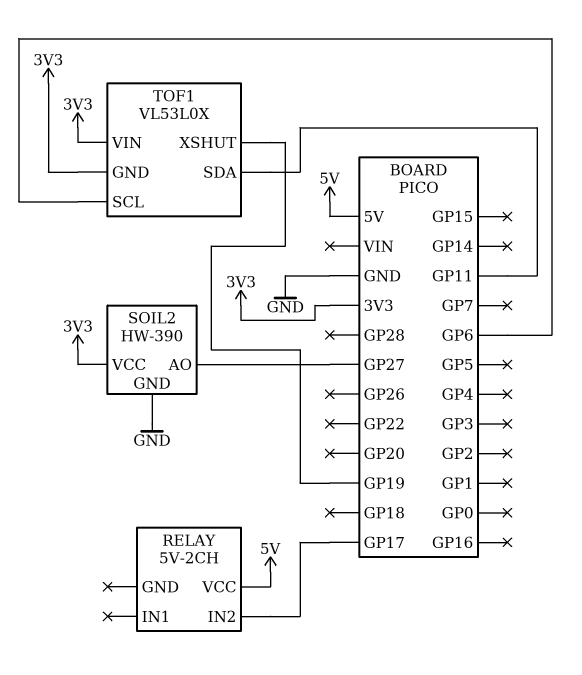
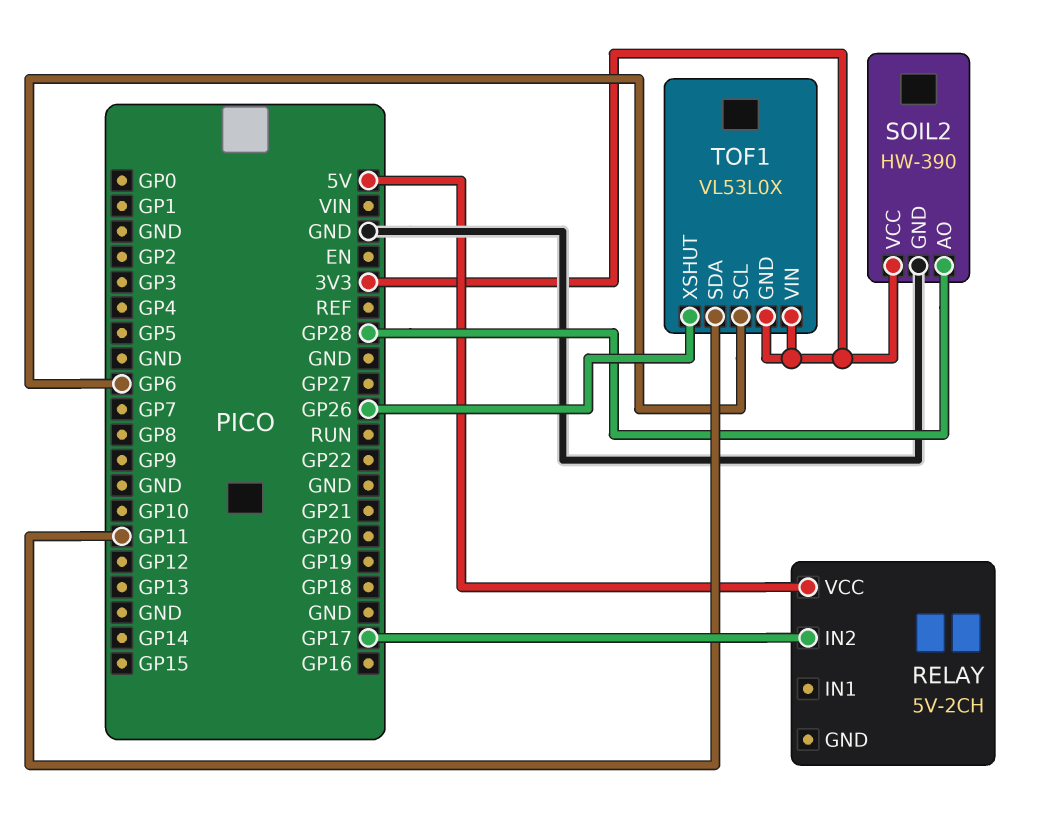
SOIL2 pin AO: GP27 -> GP28
TOF1 pin XSHUT: GP19 -> GP26

